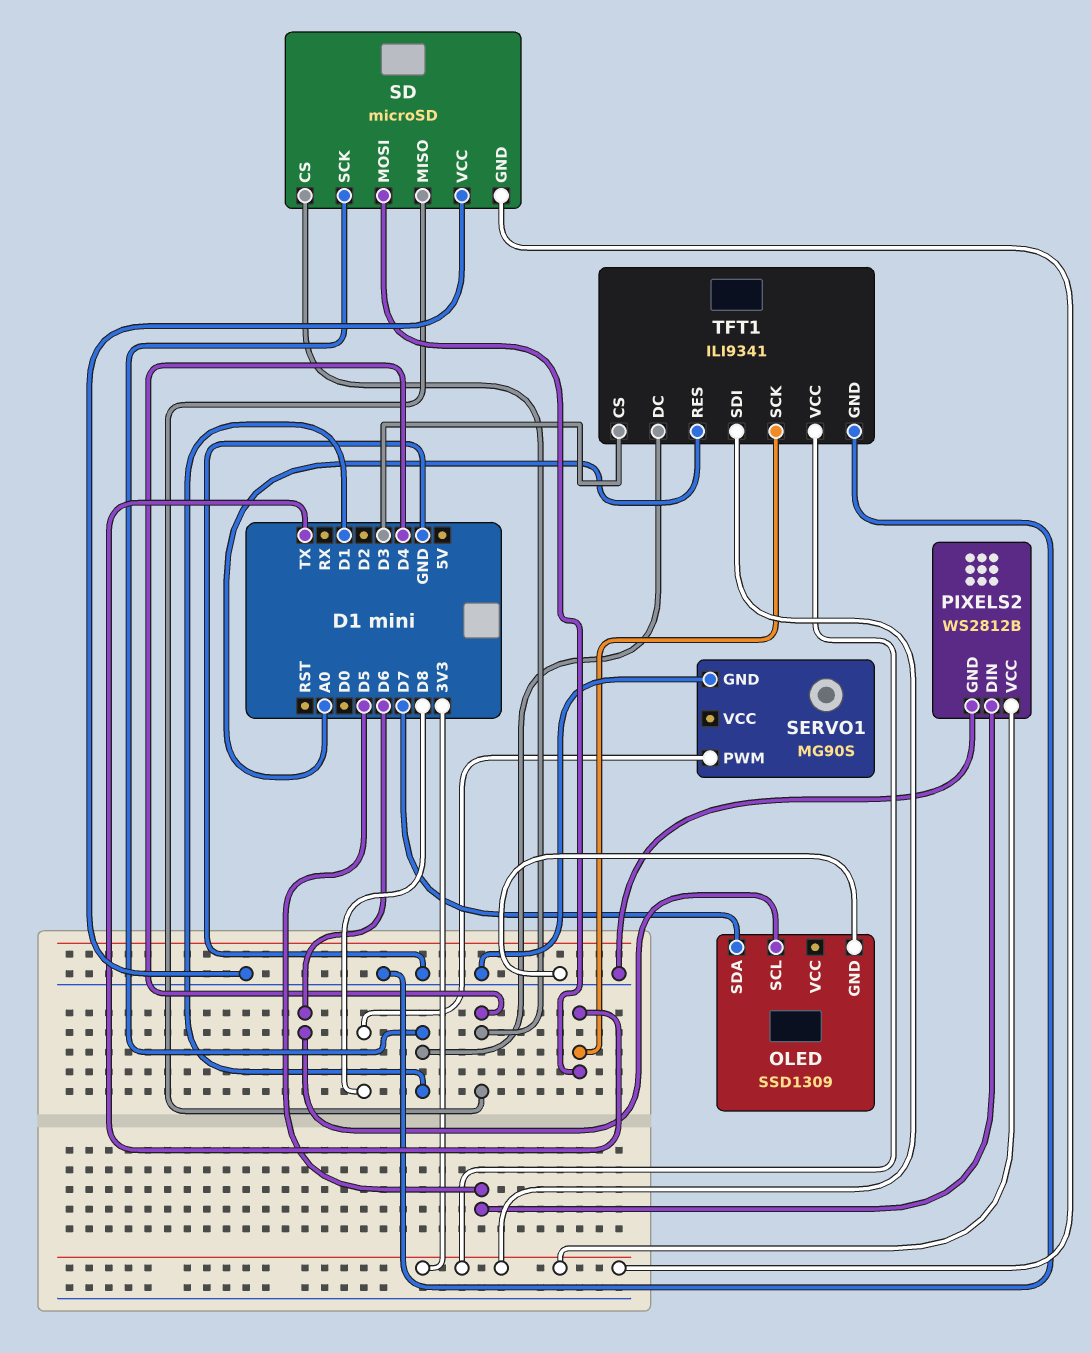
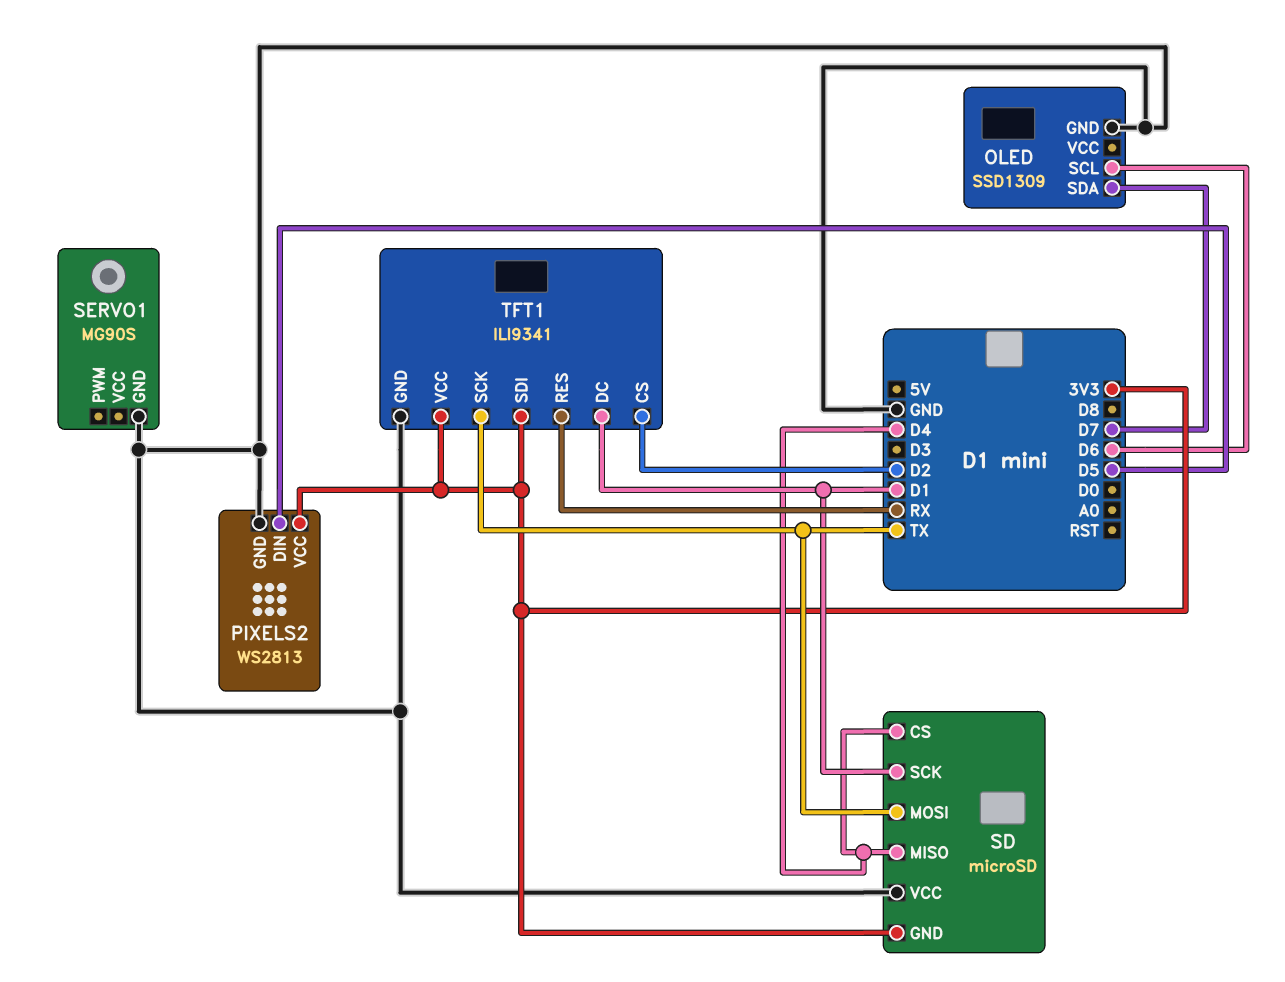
PIXELS2: WS2812B -> WS2813
SERVO1 pin PWM: D8 -> none
TFT1 pin CS: D3 -> D2
TFT1 pin RES: A0 -> RX

